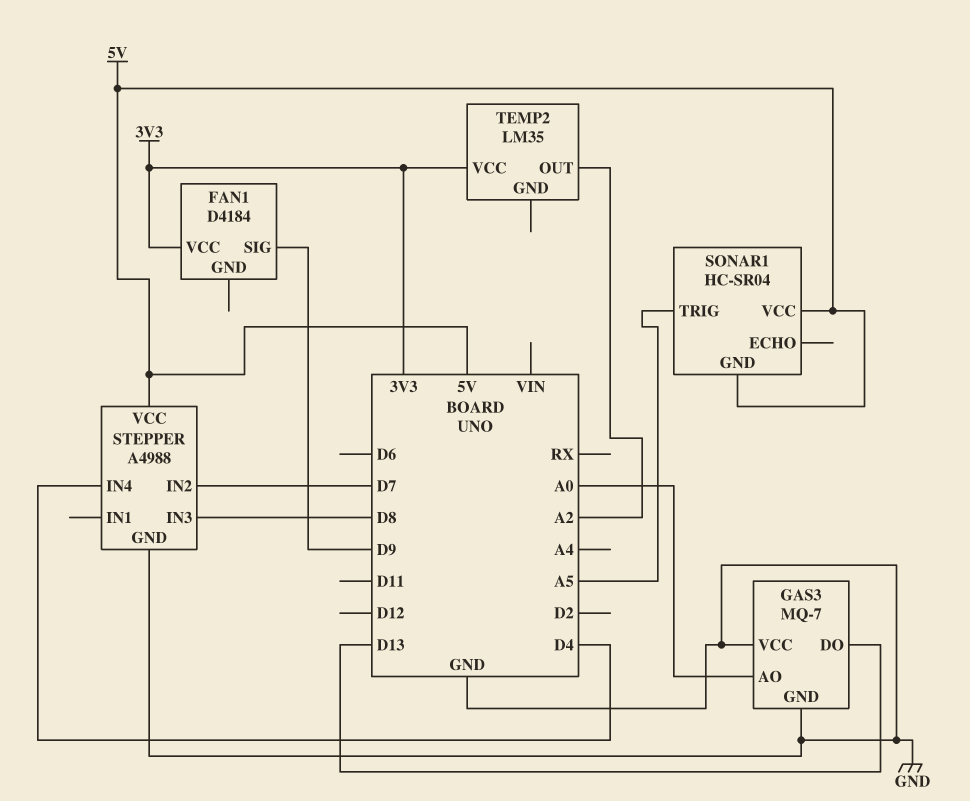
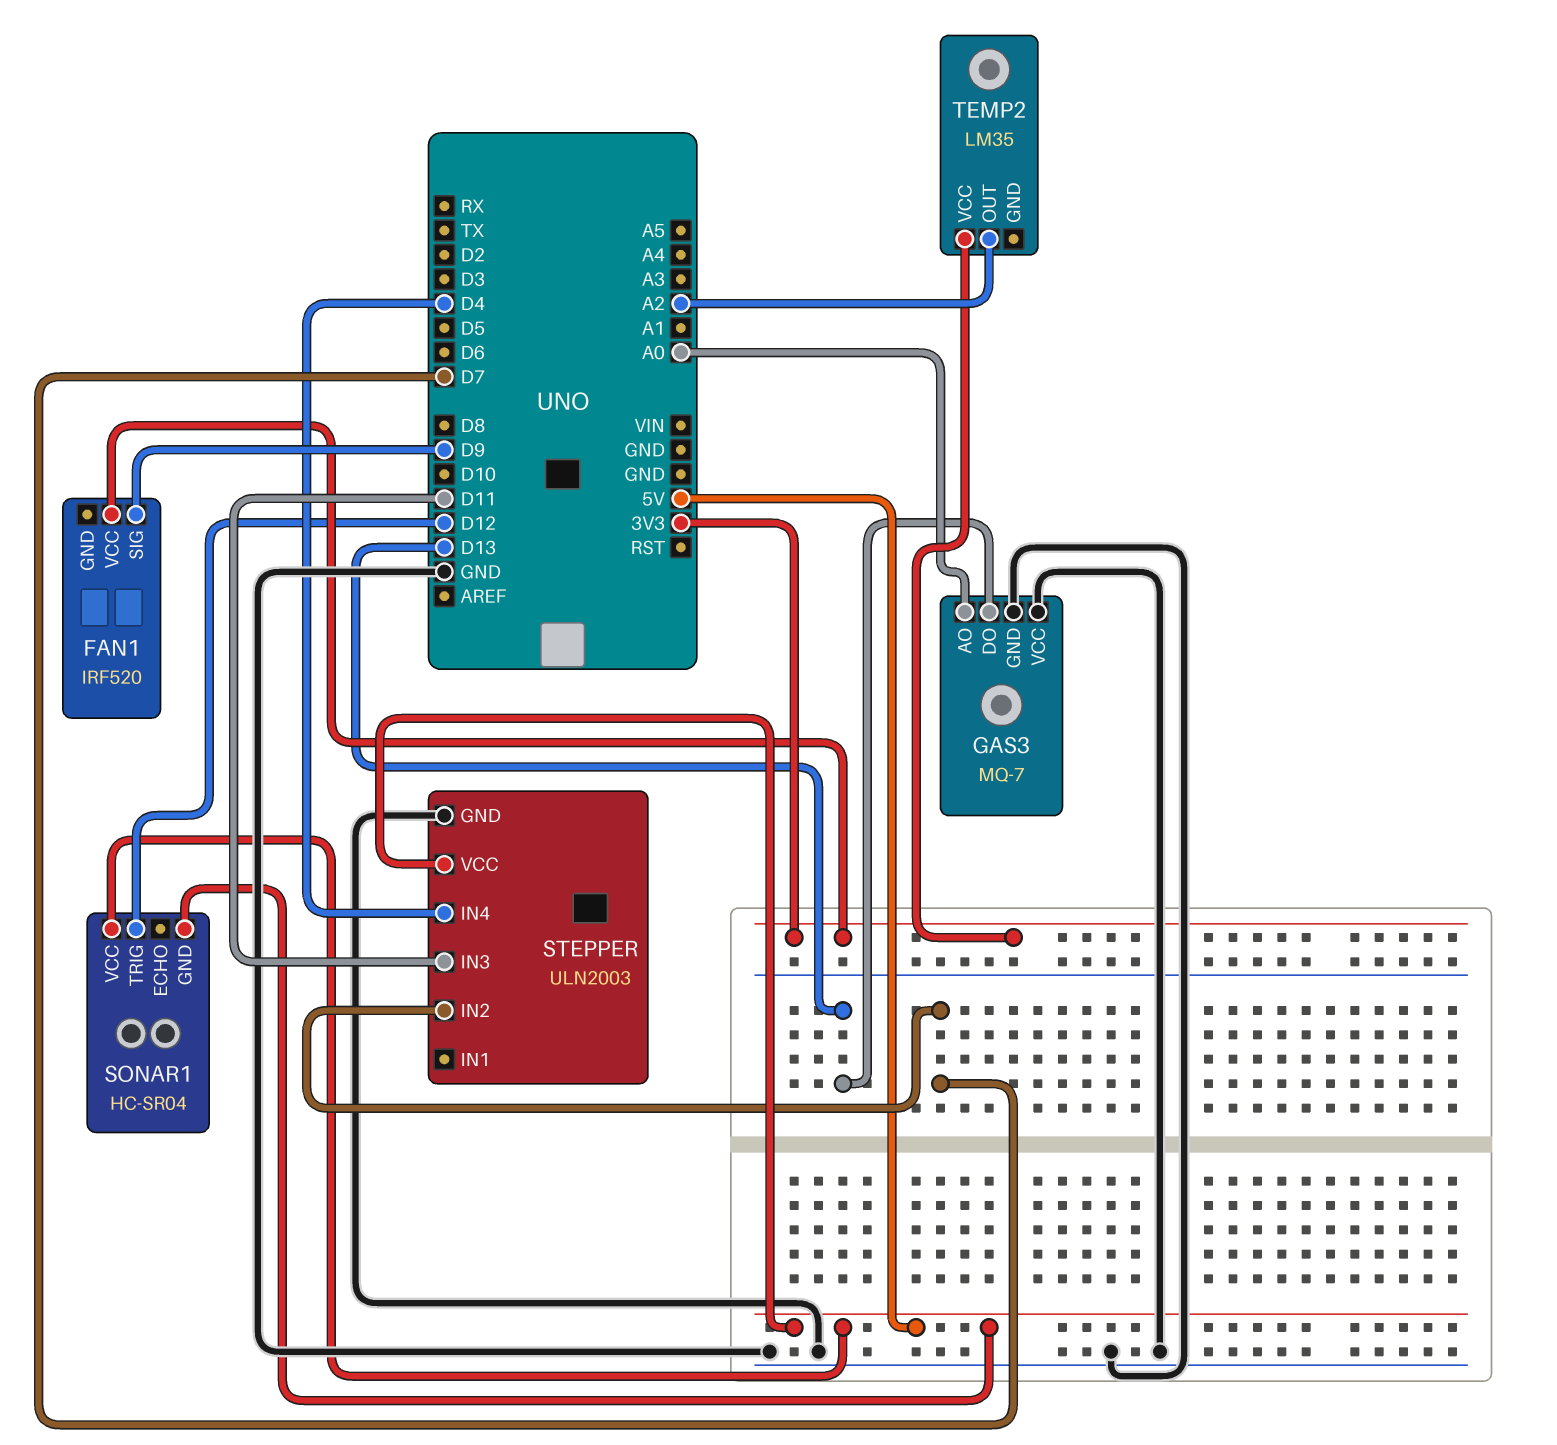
FAN1: D4184 -> IRF520
SONAR1 pin TRIG: A5 -> D12
STEPPER: A4988 -> ULN2003
STEPPER pin IN3: D8 -> D11

